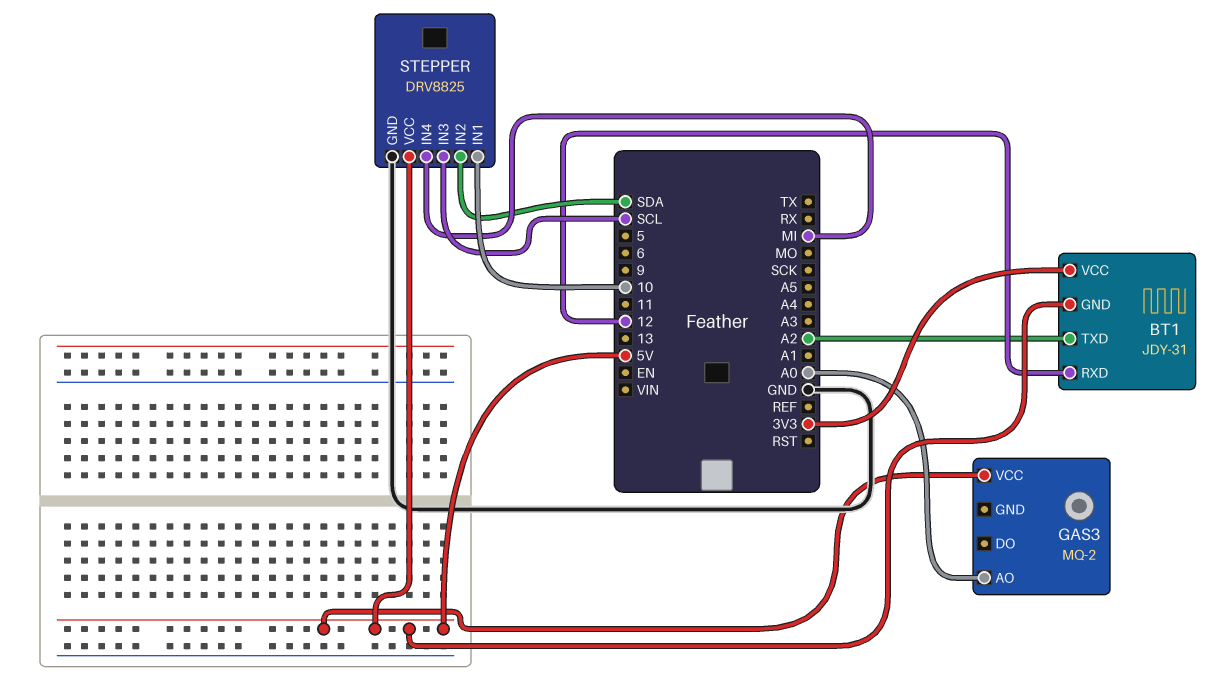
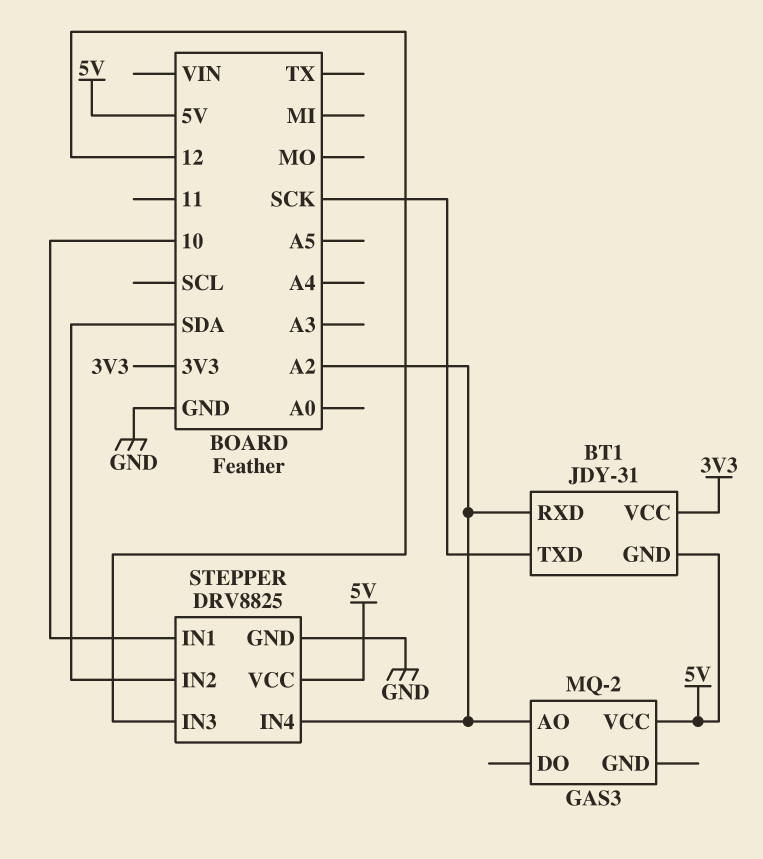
BT1 pin RXD: 12 -> A2
BT1 pin TXD: A2 -> SCK
GAS3 pin AO: A0 -> A2
STEPPER pin IN3: SCL -> 12
STEPPER pin IN4: MI -> A2

